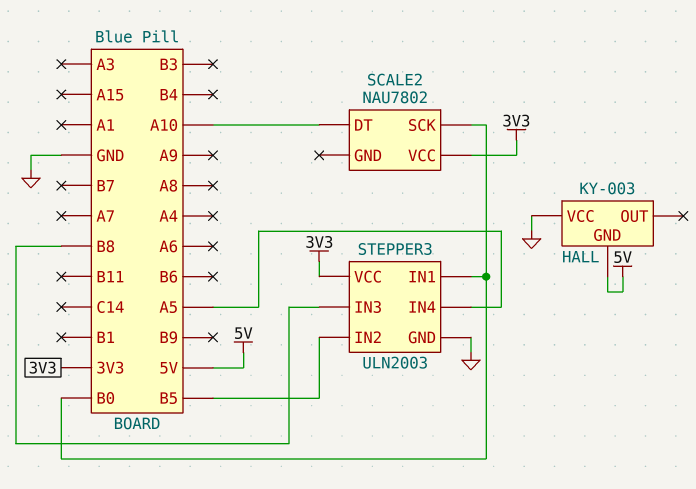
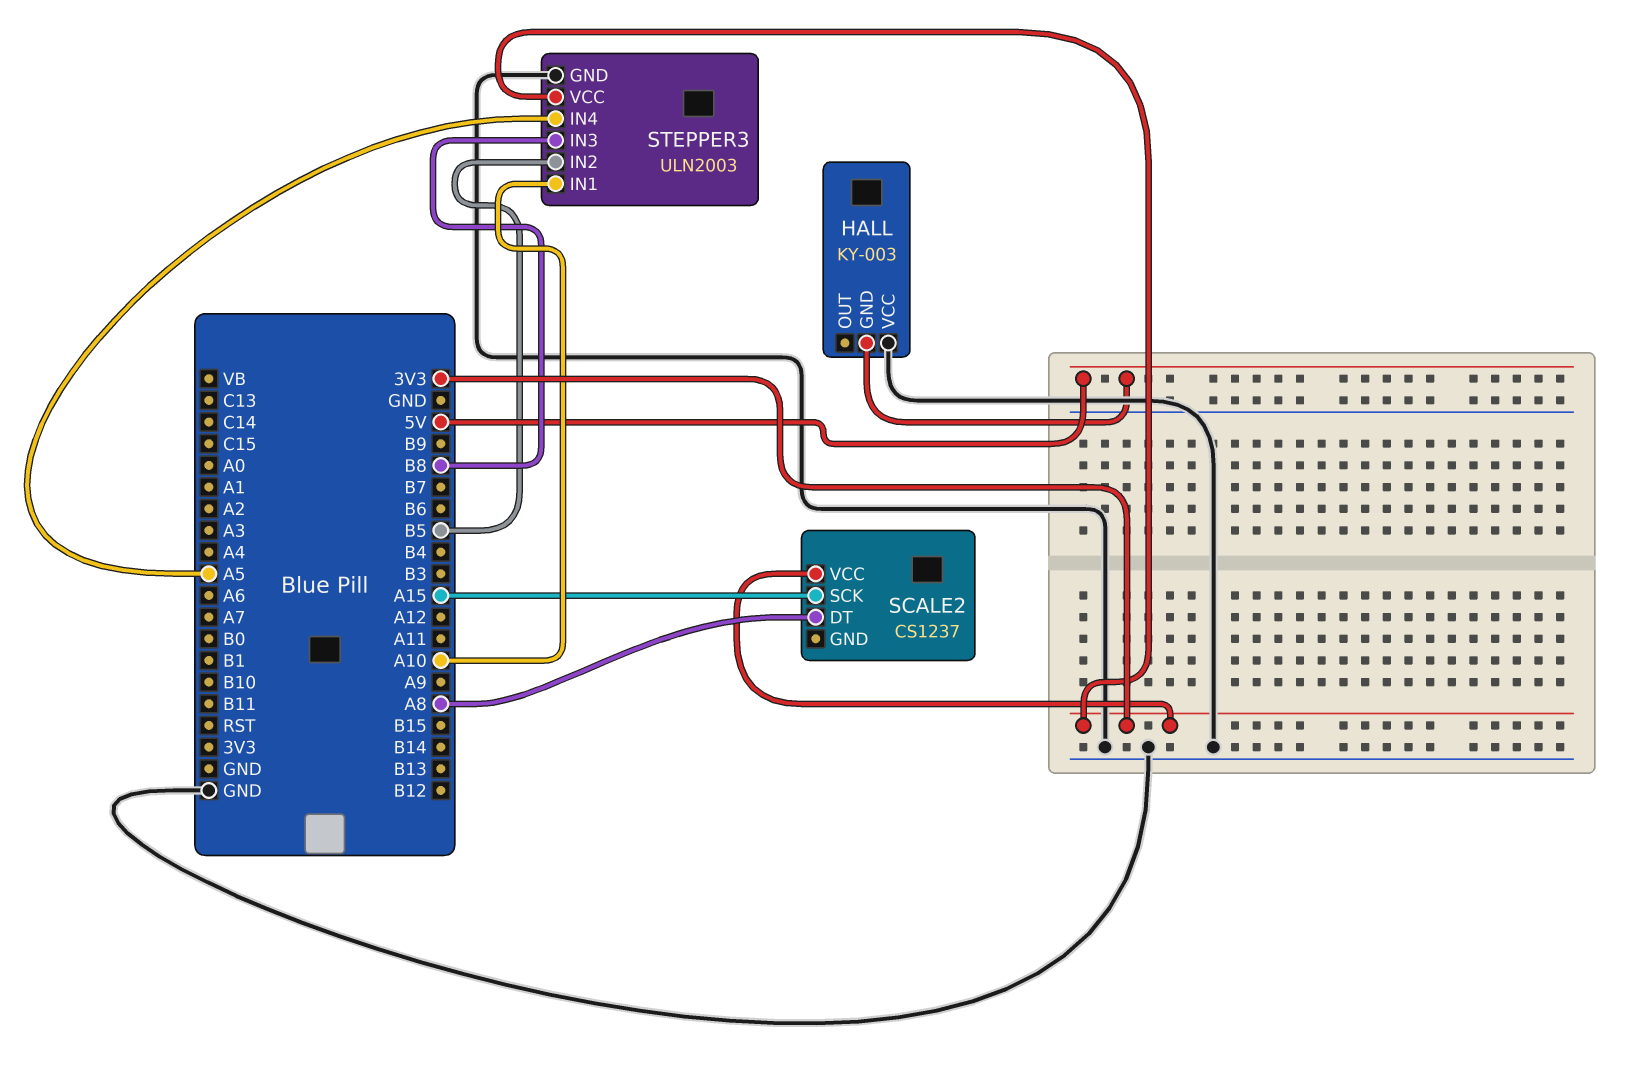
SCALE2: NAU7802 -> CS1237
SCALE2 pin DT: A10 -> A8
SCALE2 pin SCK: B0 -> A15
STEPPER3 pin IN1: B0 -> A10

